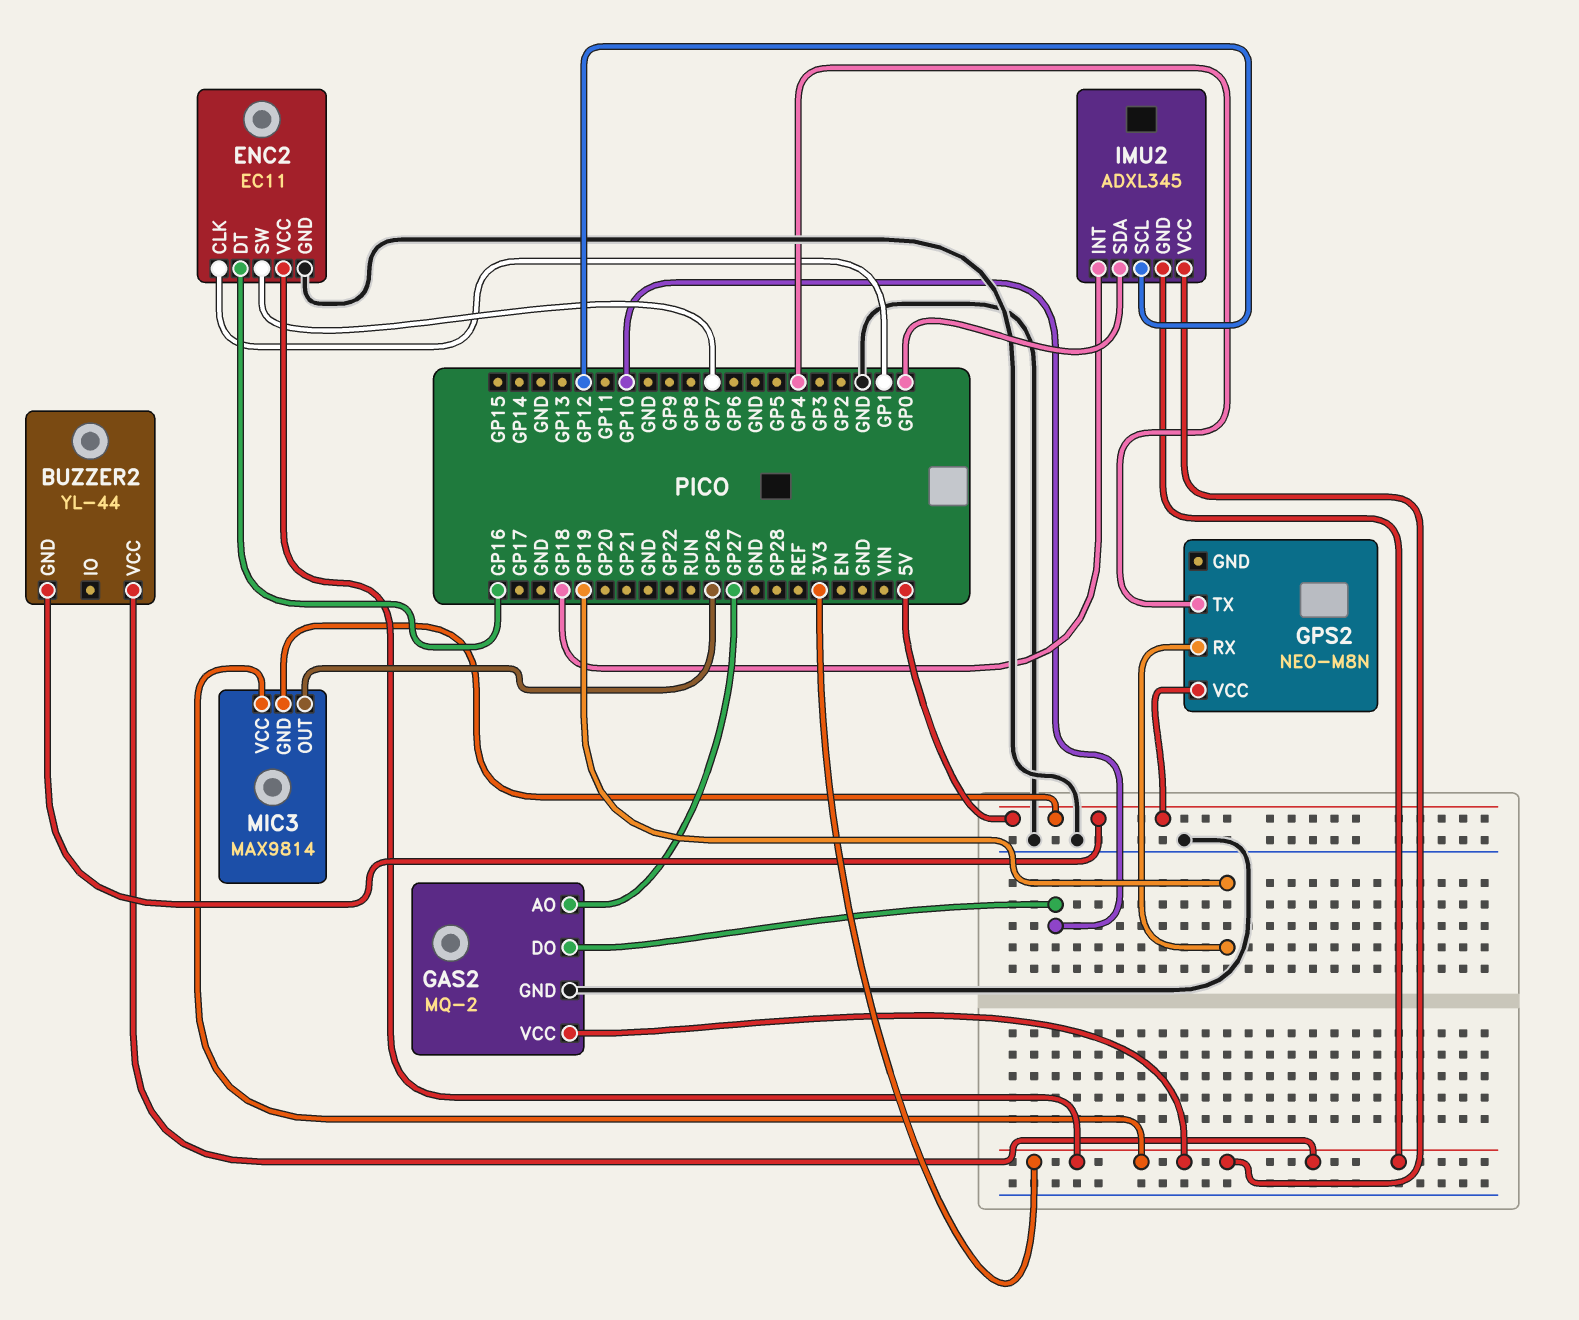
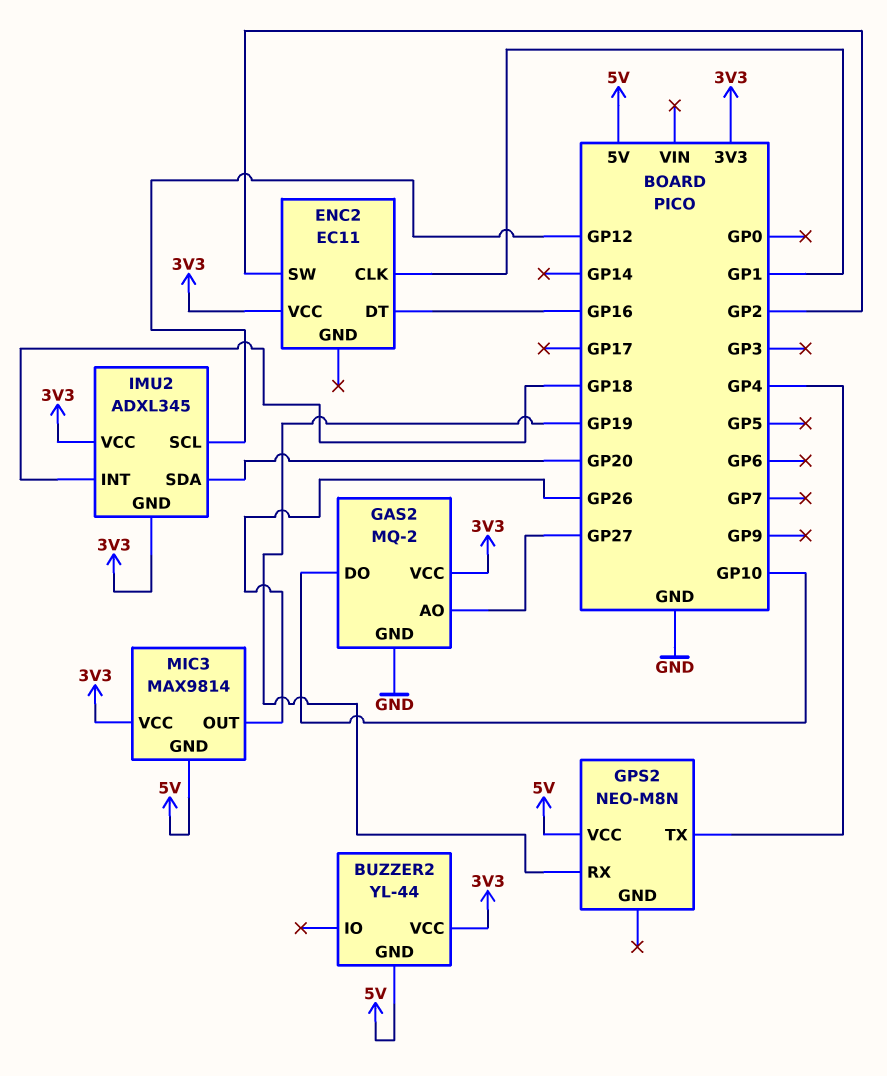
ENC2 pin GND: GND -> none
ENC2 pin SW: GP7 -> GP2
IMU2 pin SDA: GP0 -> GP20

